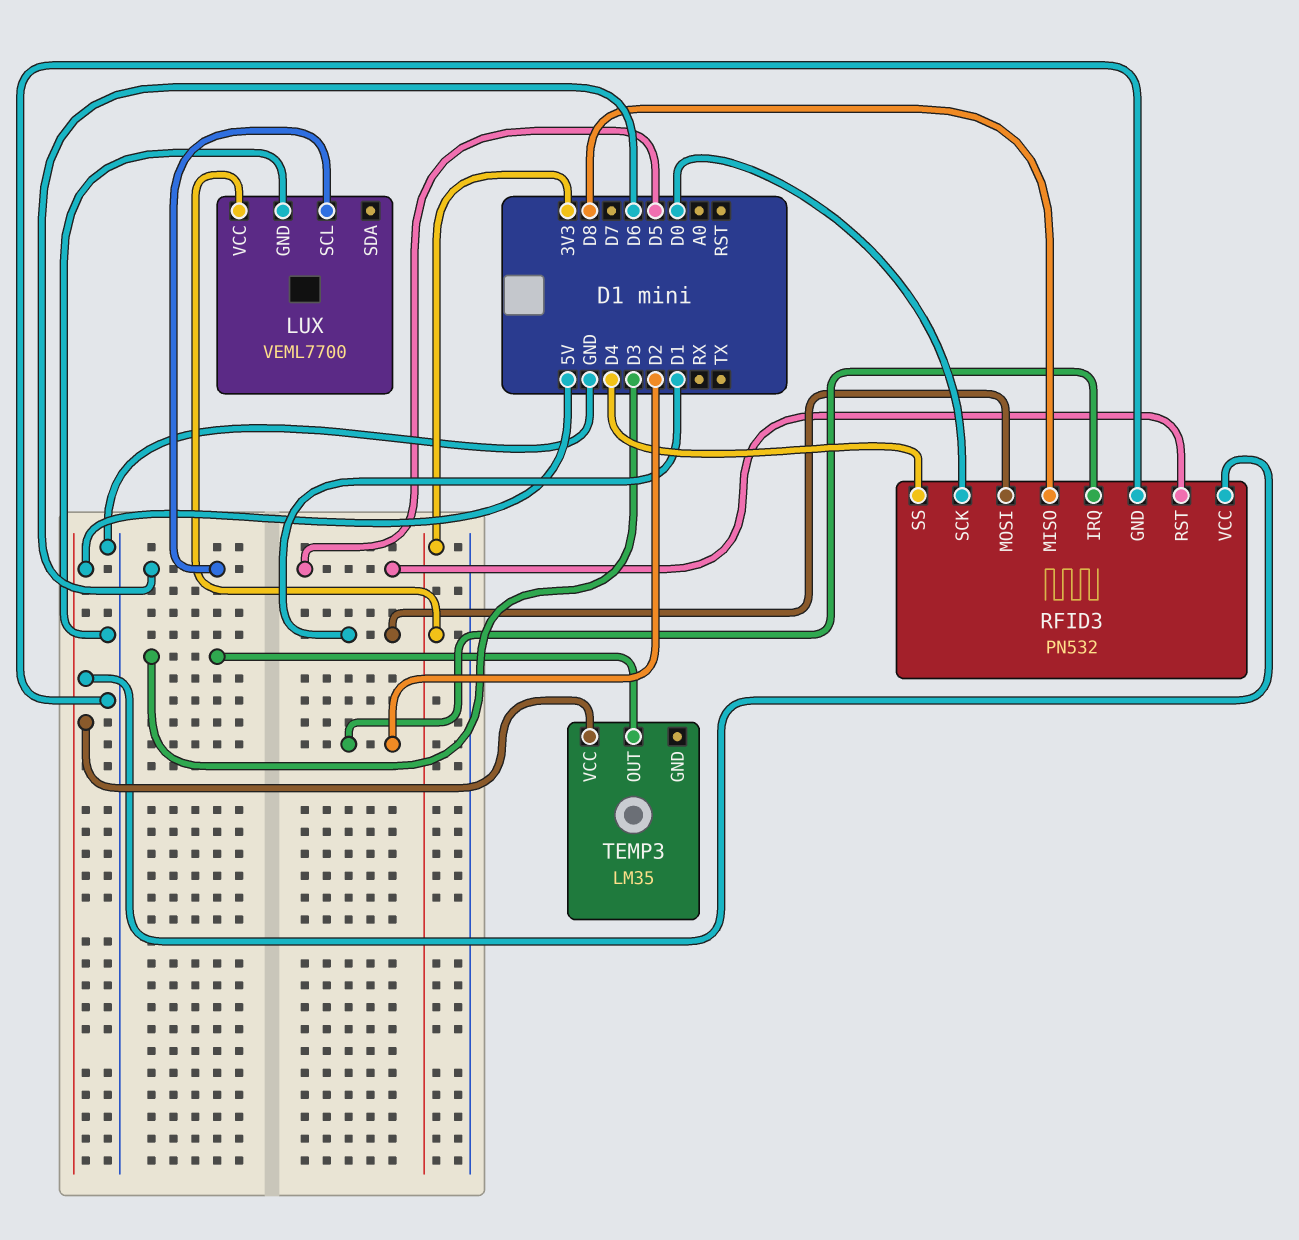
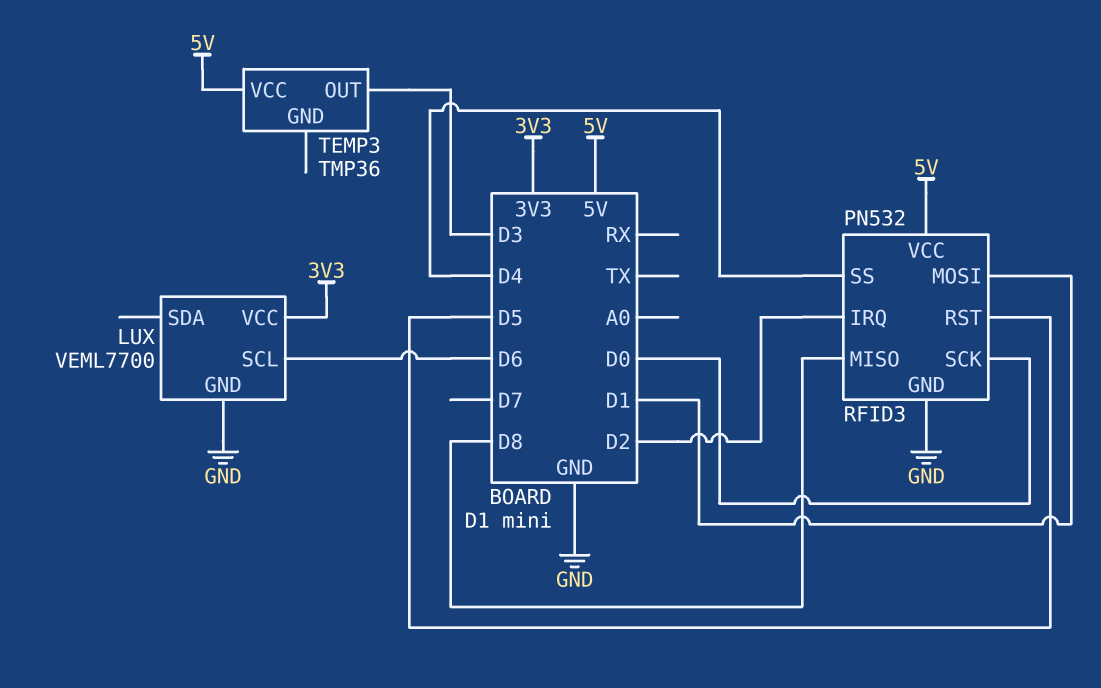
TEMP3: LM35 -> TMP36

